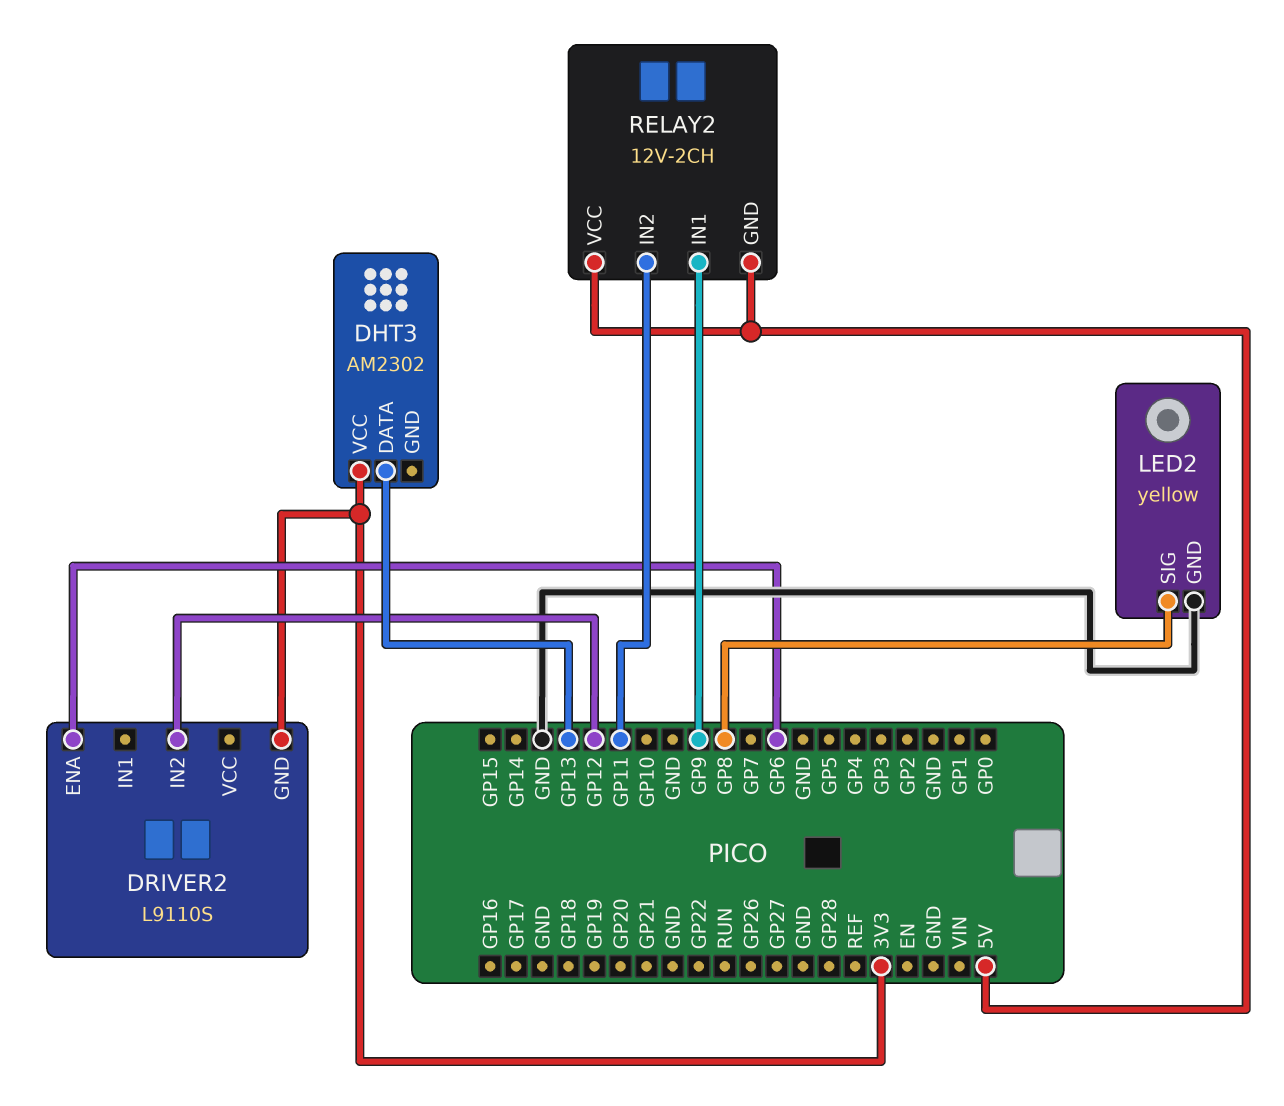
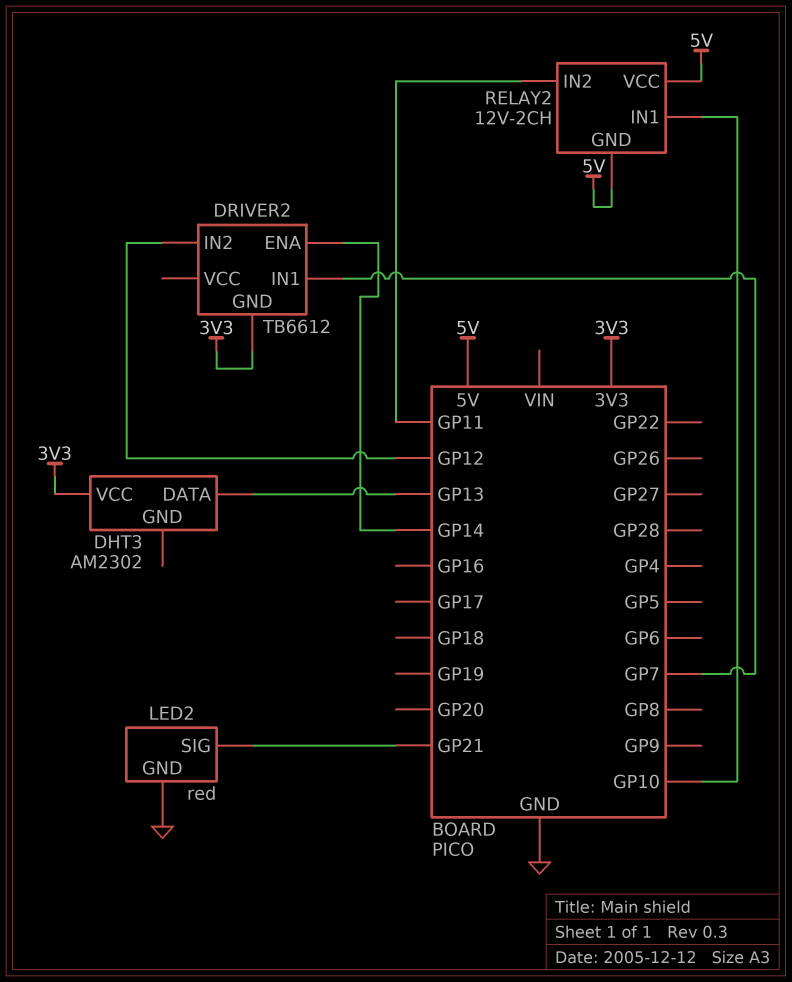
DRIVER2: L9110S -> TB6612
DRIVER2 pin ENA: GP6 -> GP14
DRIVER2 pin IN1: none -> GP7
LED2: yellow -> red
LED2 pin SIG: GP8 -> GP21
RELAY2 pin IN1: GP9 -> GP10

